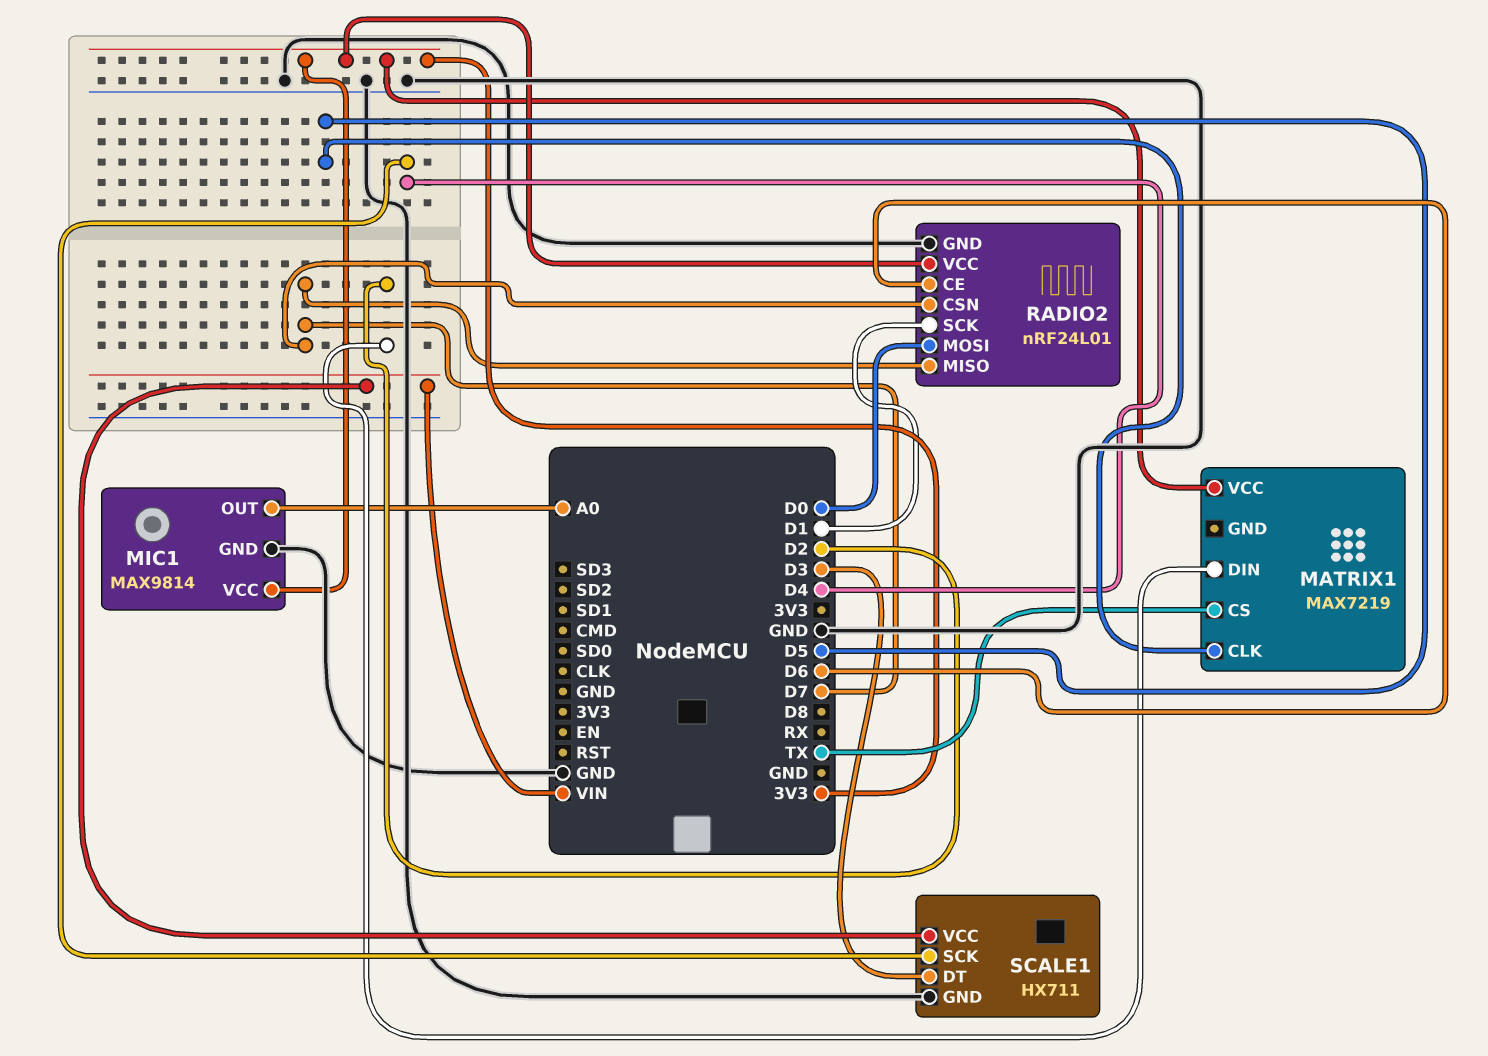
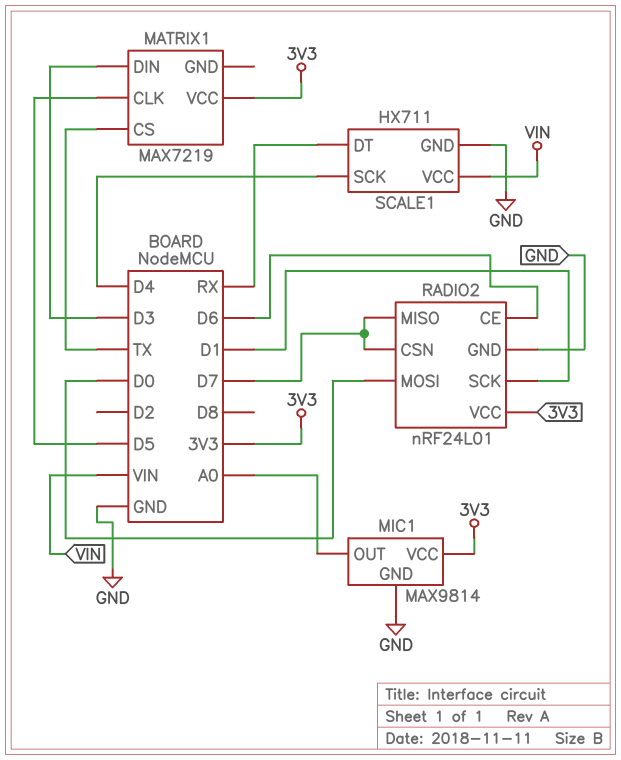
MATRIX1 pin DIN: D2 -> D3
SCALE1 pin DT: D3 -> RX

